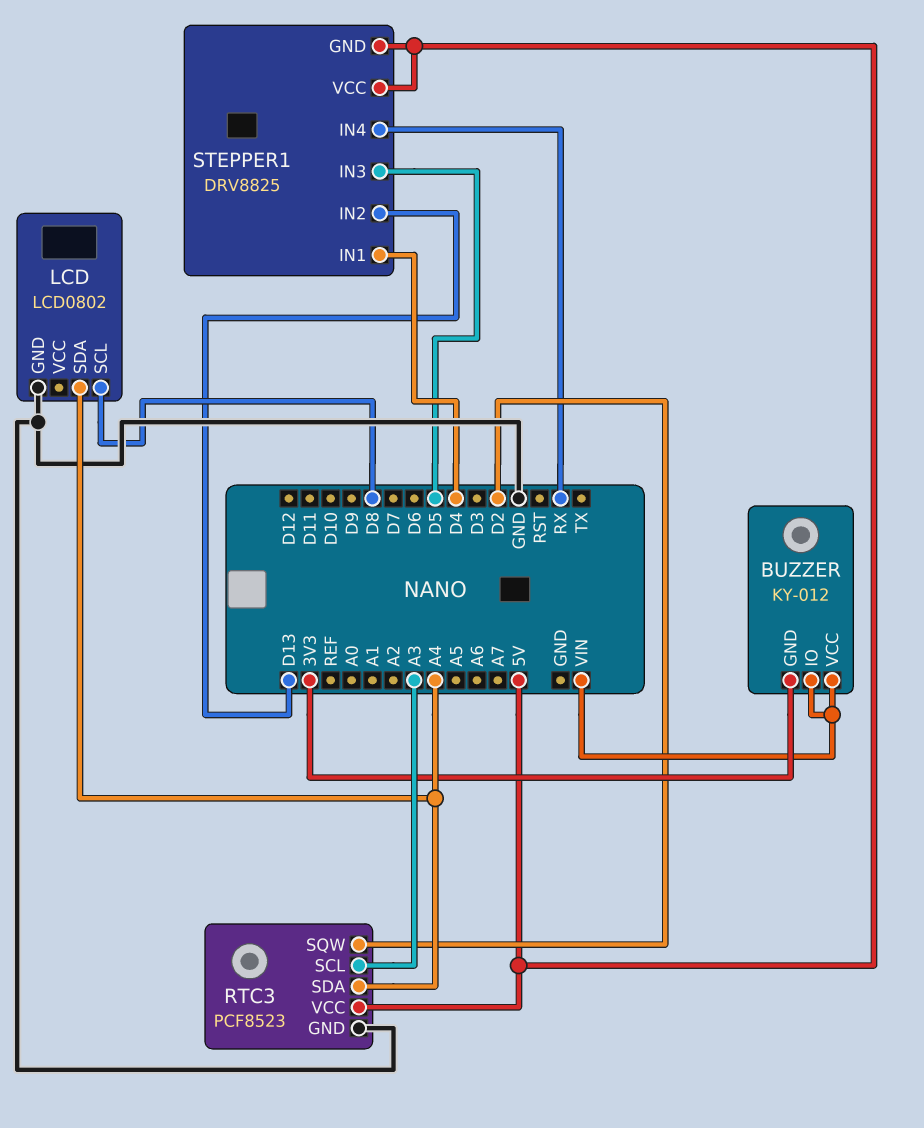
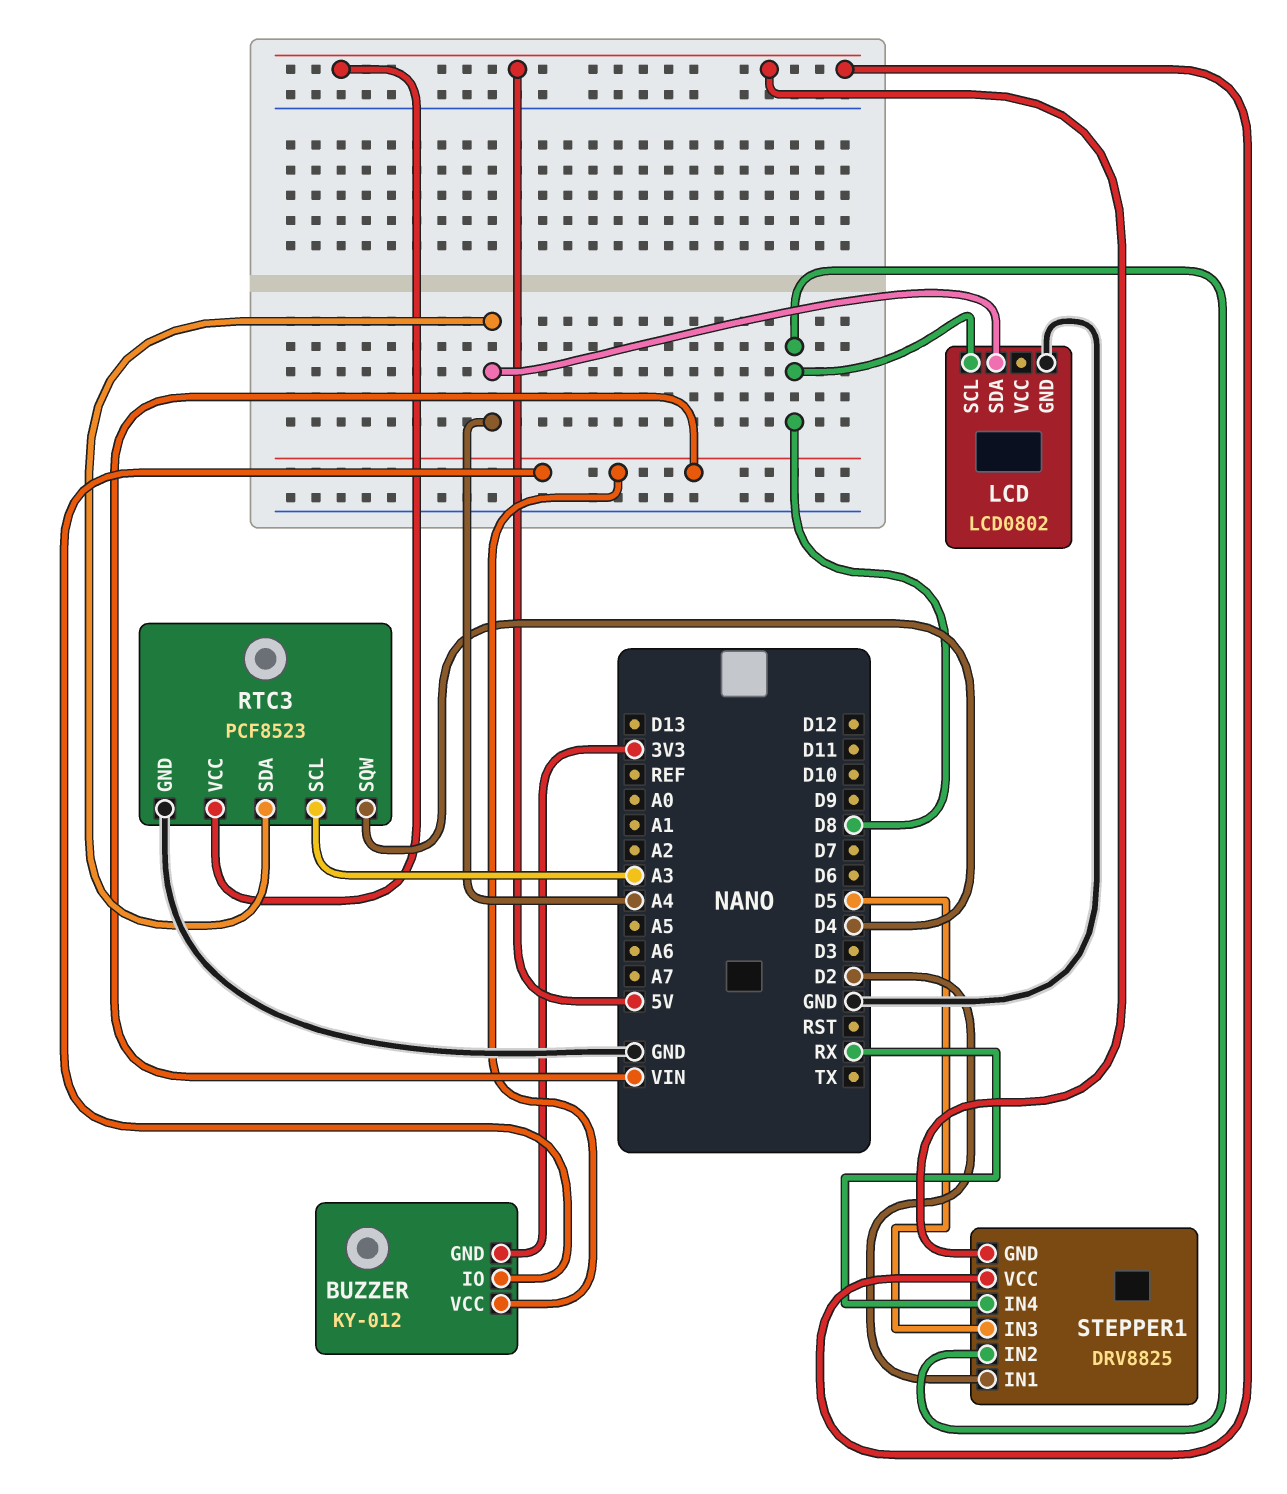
RTC3 pin SQW: D2 -> D4
STEPPER1 pin IN1: D4 -> D2
STEPPER1 pin IN2: D13 -> D8

